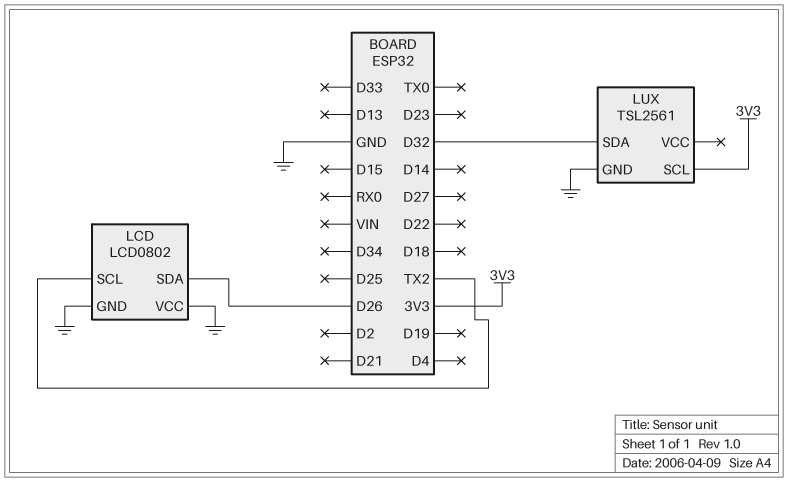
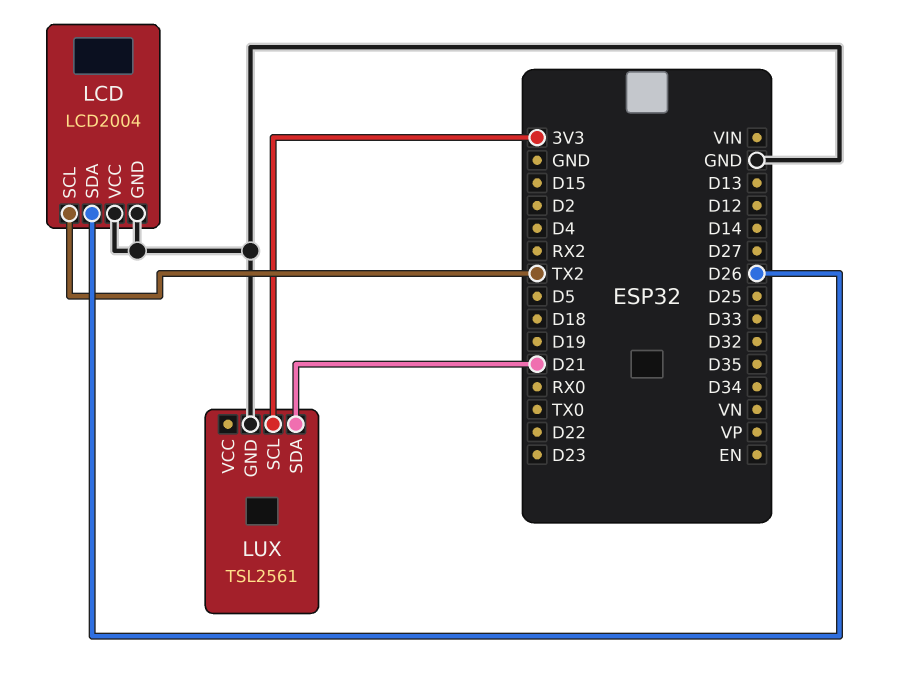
LCD: LCD0802 -> LCD2004
LUX pin SDA: D32 -> D21

